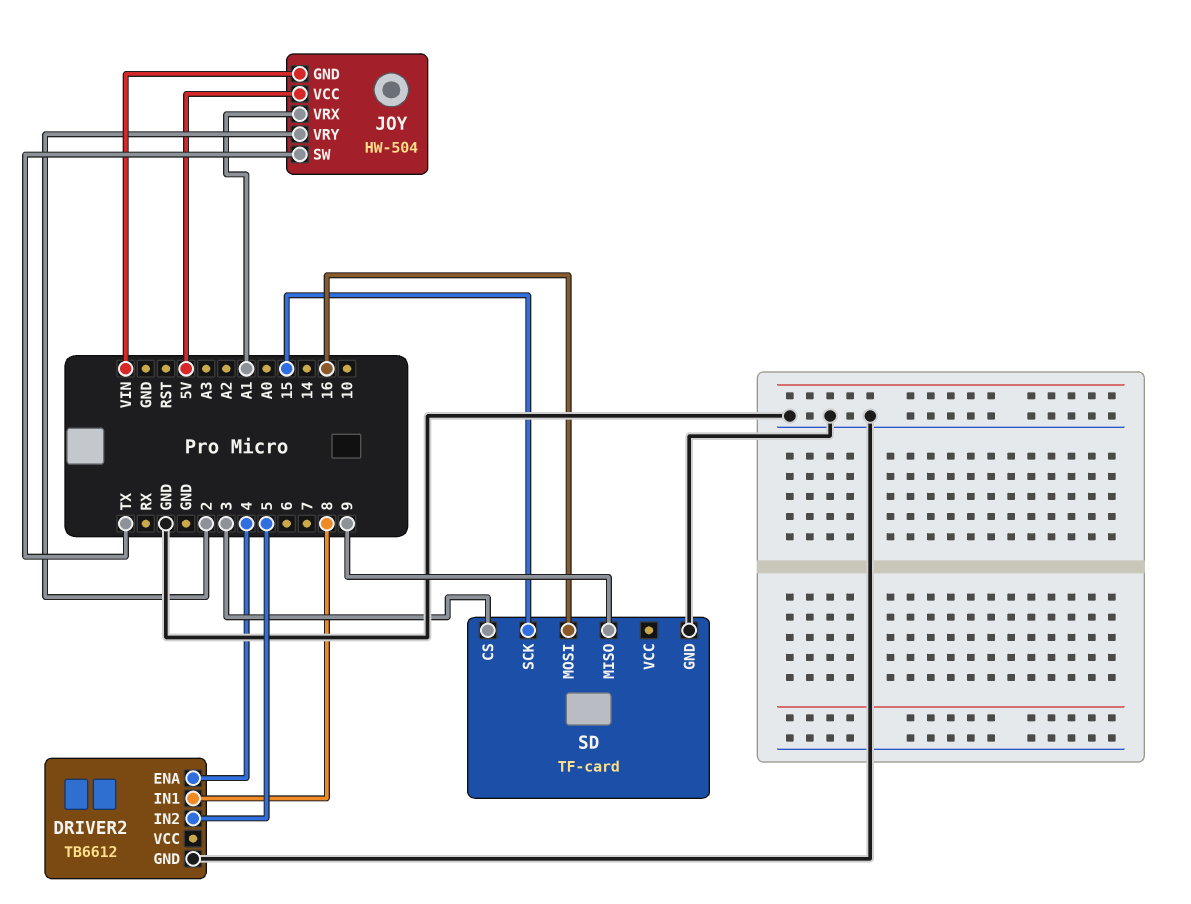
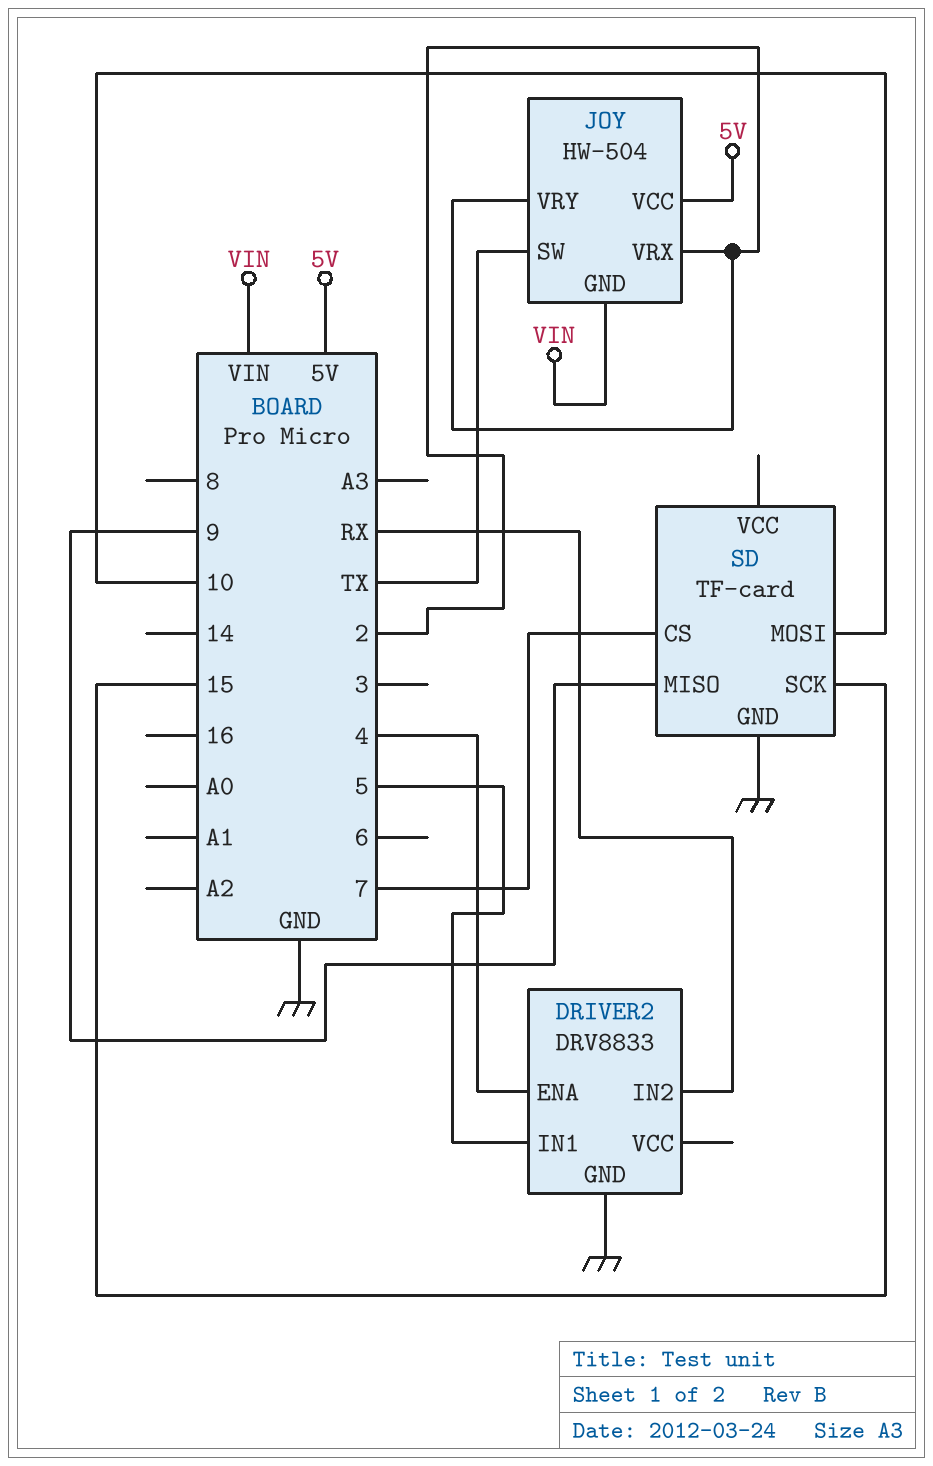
DRIVER2: TB6612 -> DRV8833
DRIVER2 pin IN1: 8 -> 5
DRIVER2 pin IN2: 5 -> RX
JOY pin VRX: A1 -> 2
SD pin CS: 3 -> 7
SD pin MOSI: 16 -> 10

